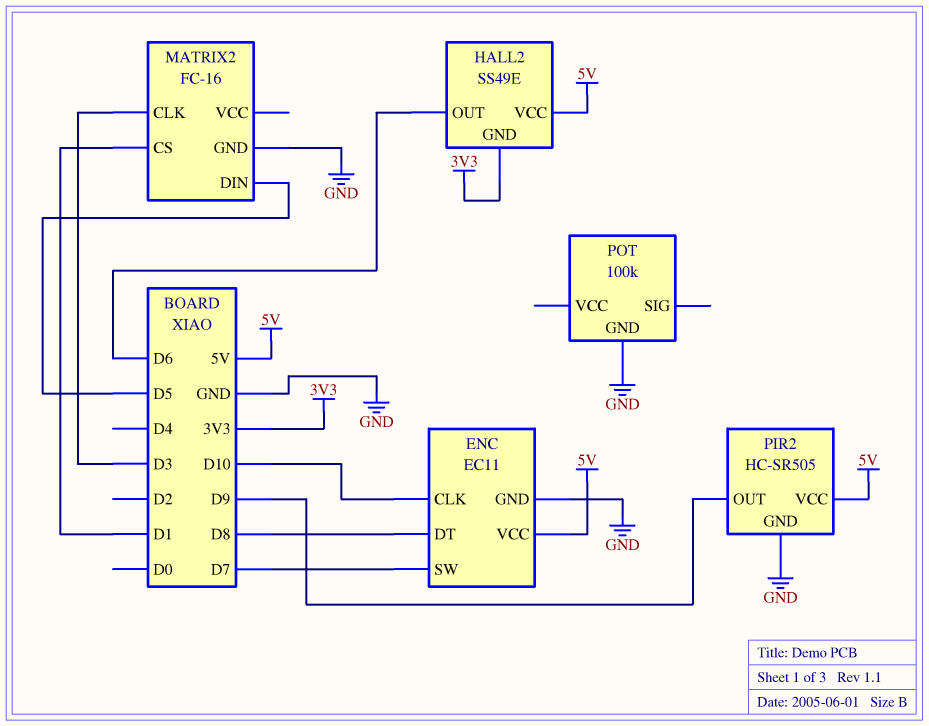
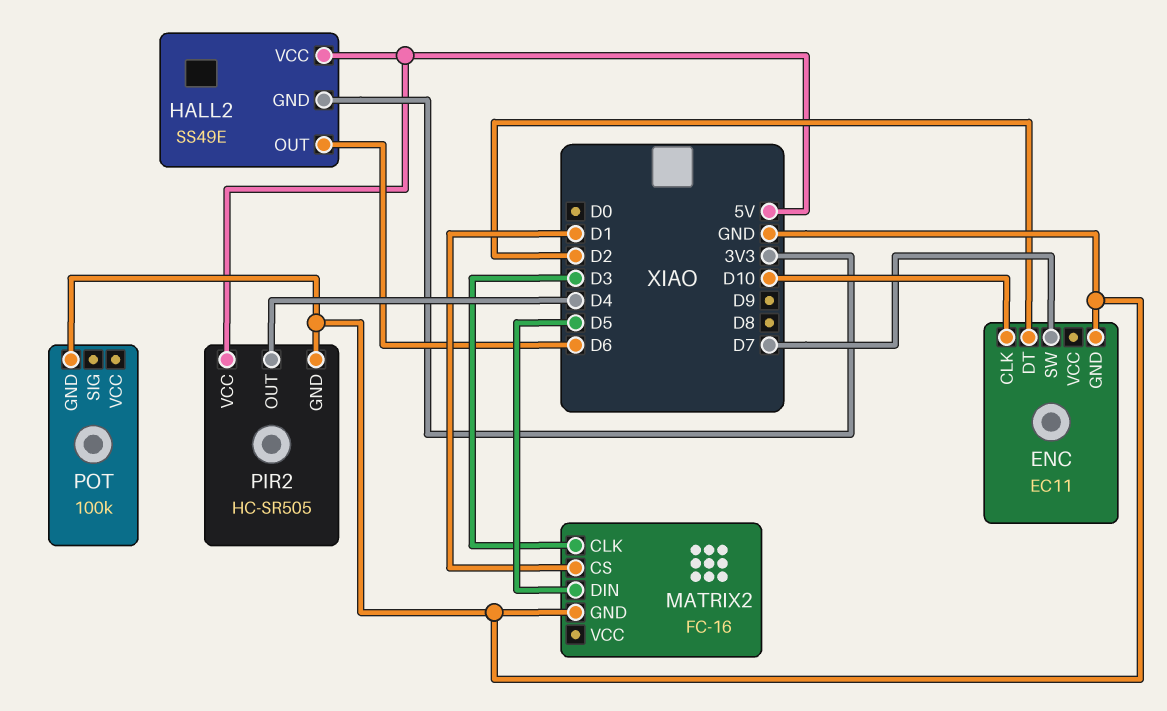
ENC pin DT: D8 -> D2
ENC pin VCC: 5V -> none
PIR2 pin OUT: D9 -> D4

